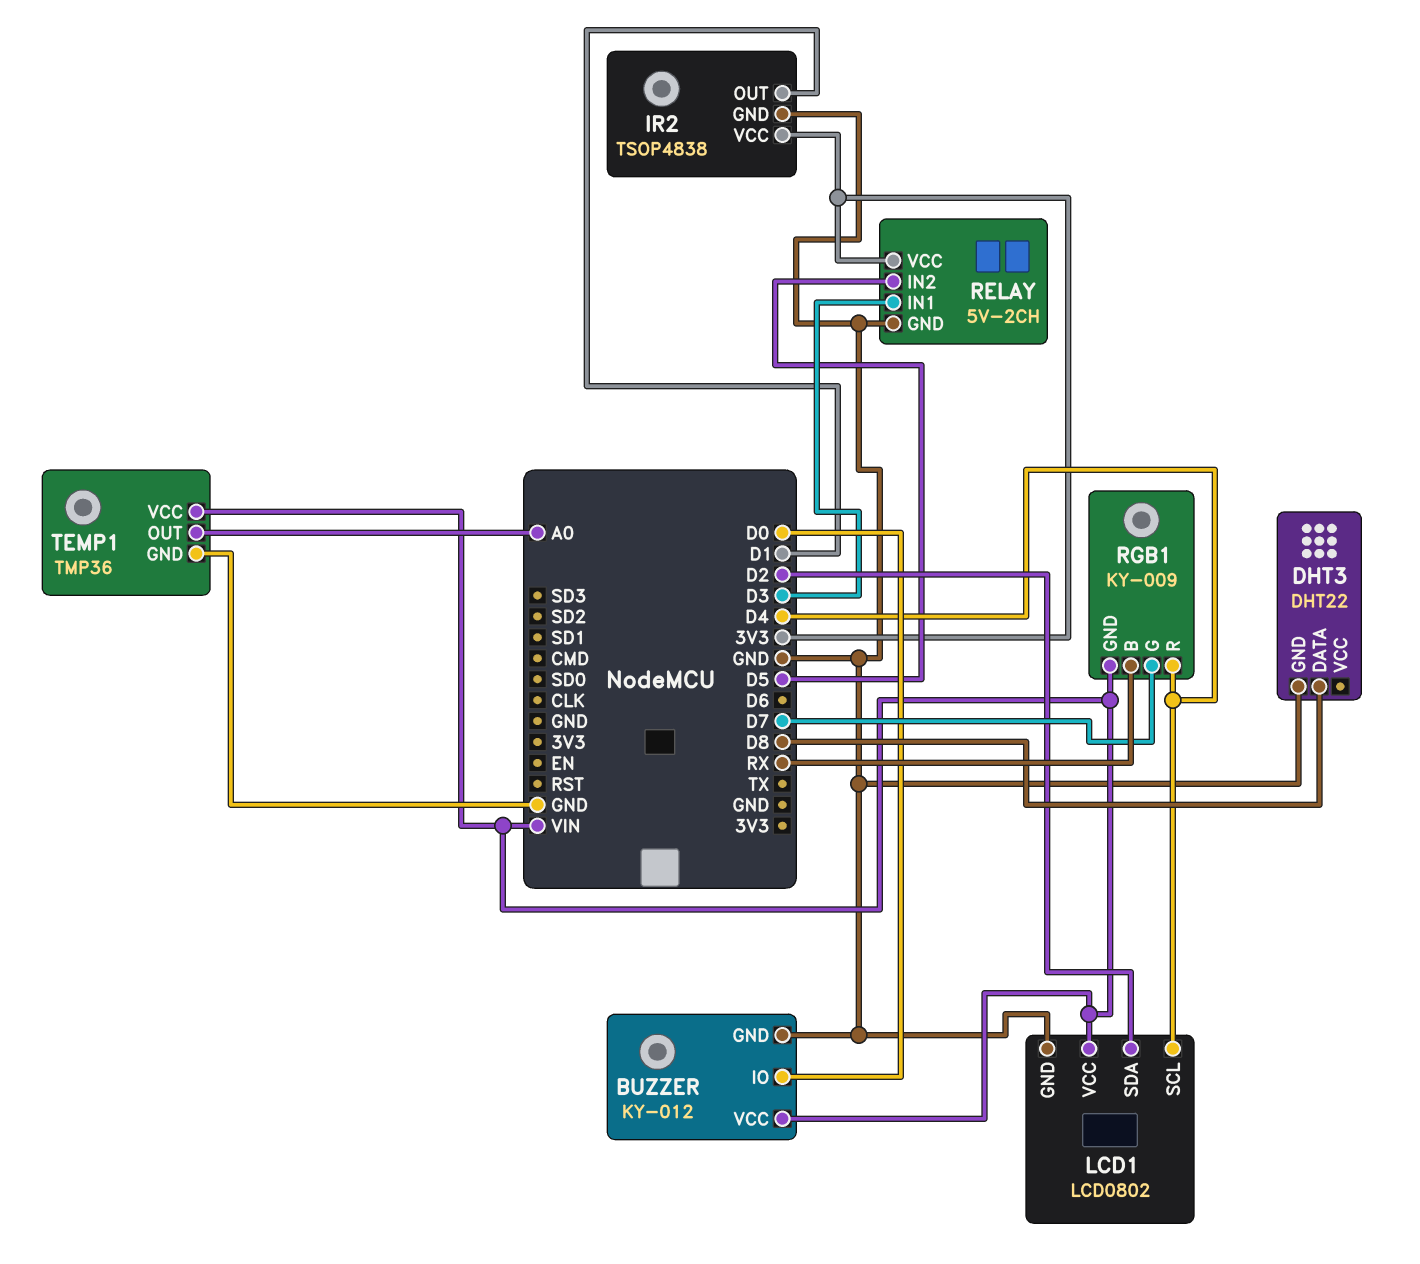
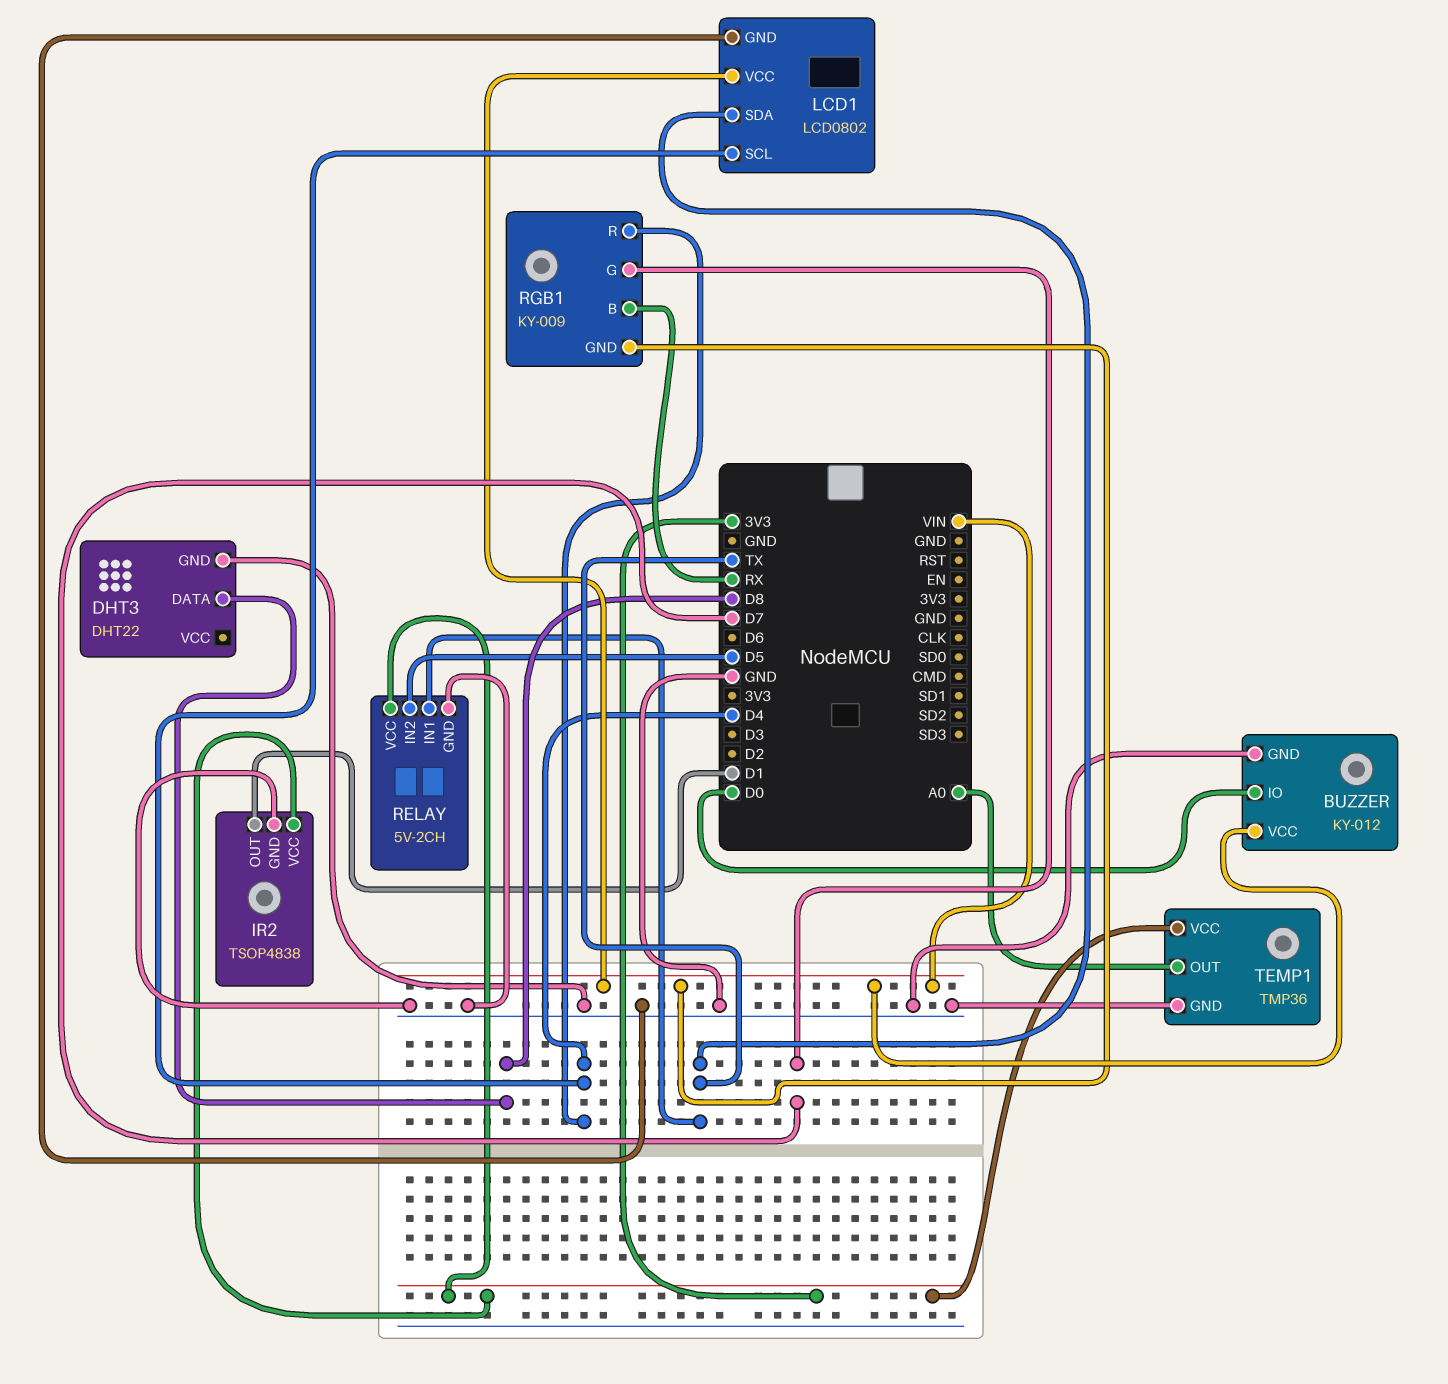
LCD1 pin SDA: D2 -> TX
RELAY pin IN1: D3 -> TX
TEMP1 pin VCC: VIN -> 3V3

